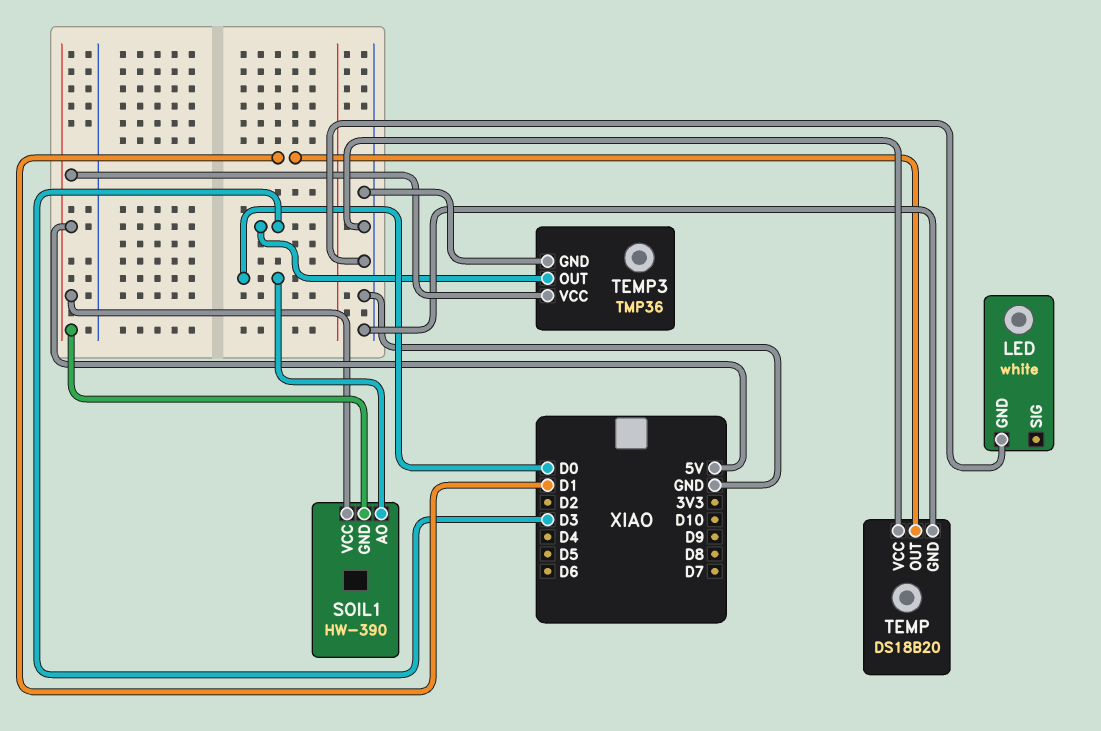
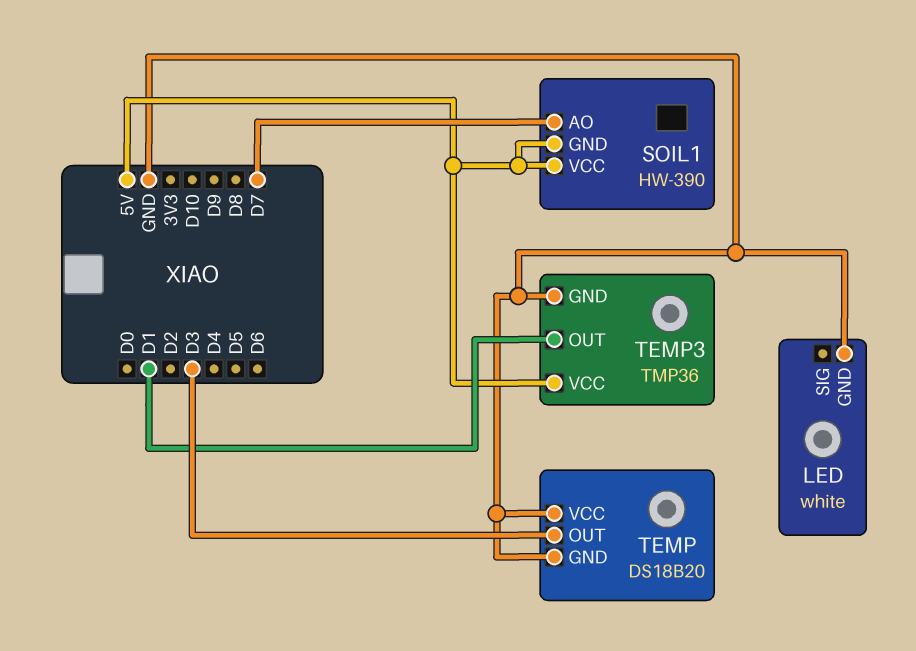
SOIL1 pin AO: D0 -> D7
TEMP pin OUT: D1 -> D3
TEMP3 pin OUT: D3 -> D1

